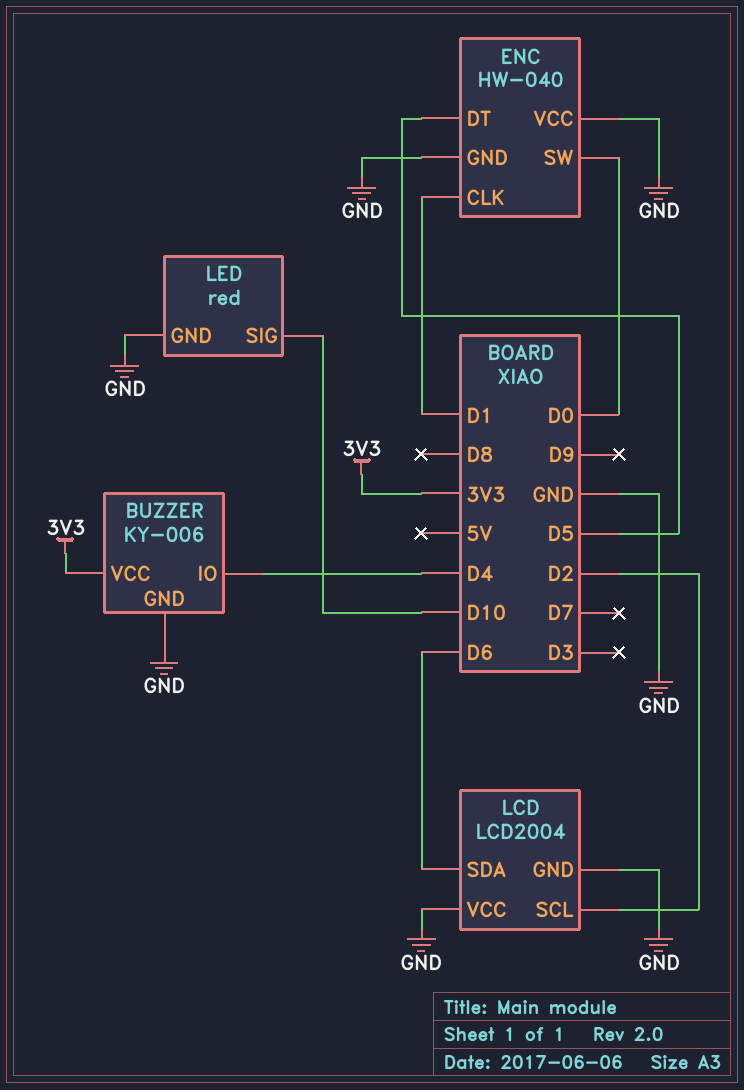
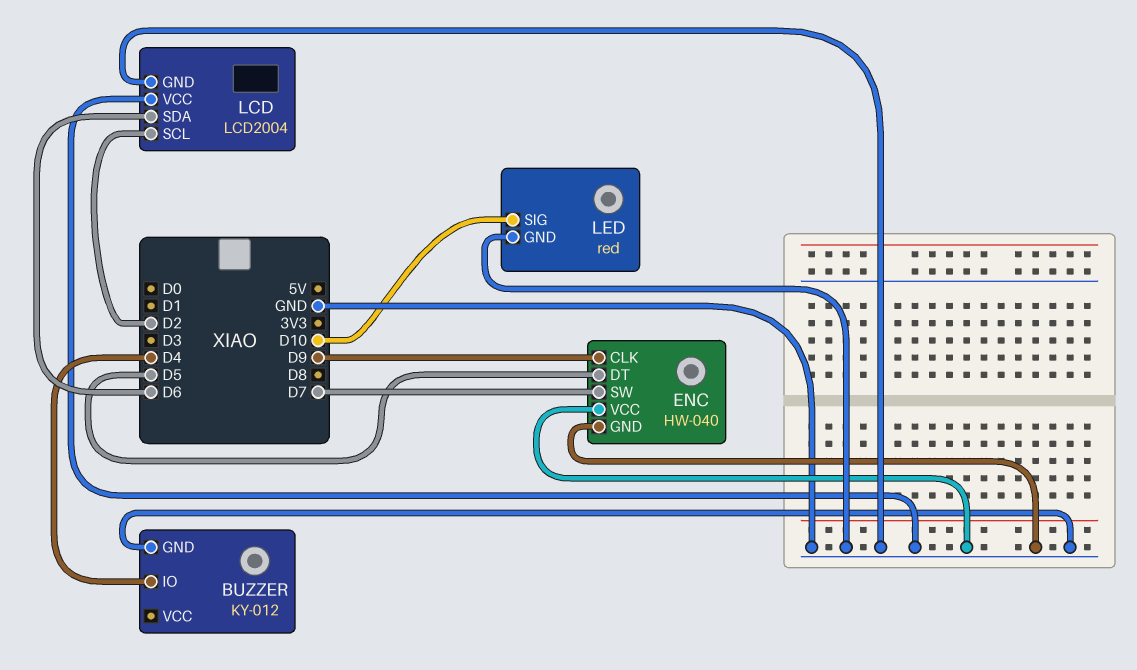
BUZZER: KY-006 -> KY-012
BUZZER pin VCC: 3V3 -> none
ENC pin CLK: D1 -> D9
ENC pin SW: D0 -> D7

